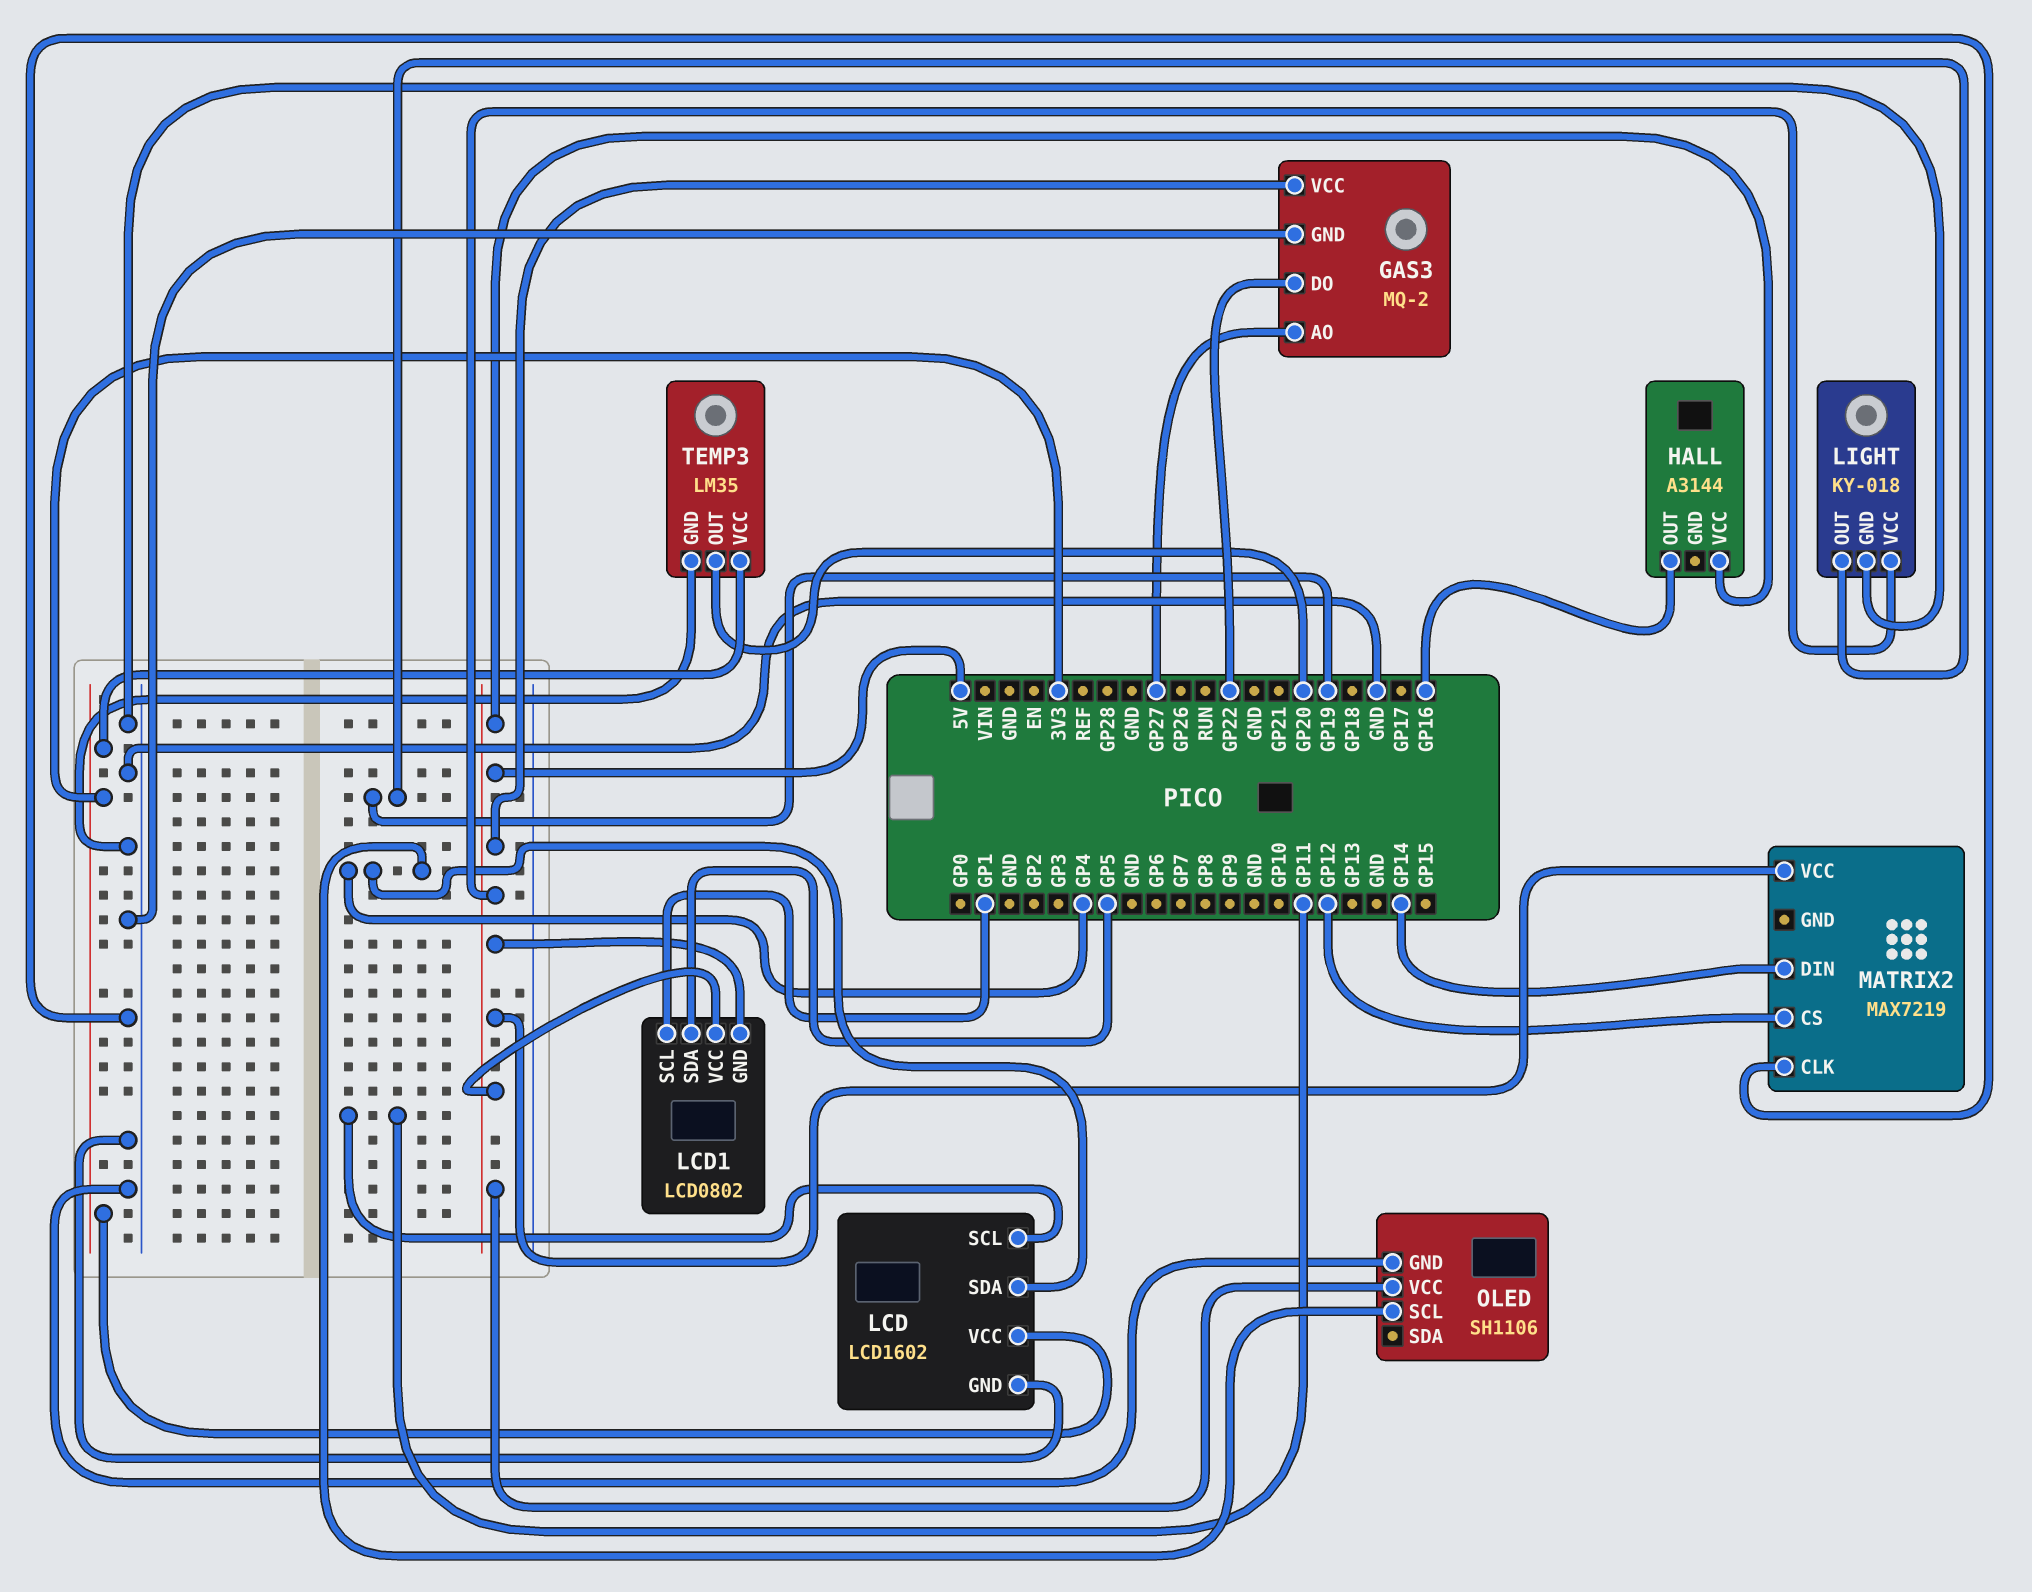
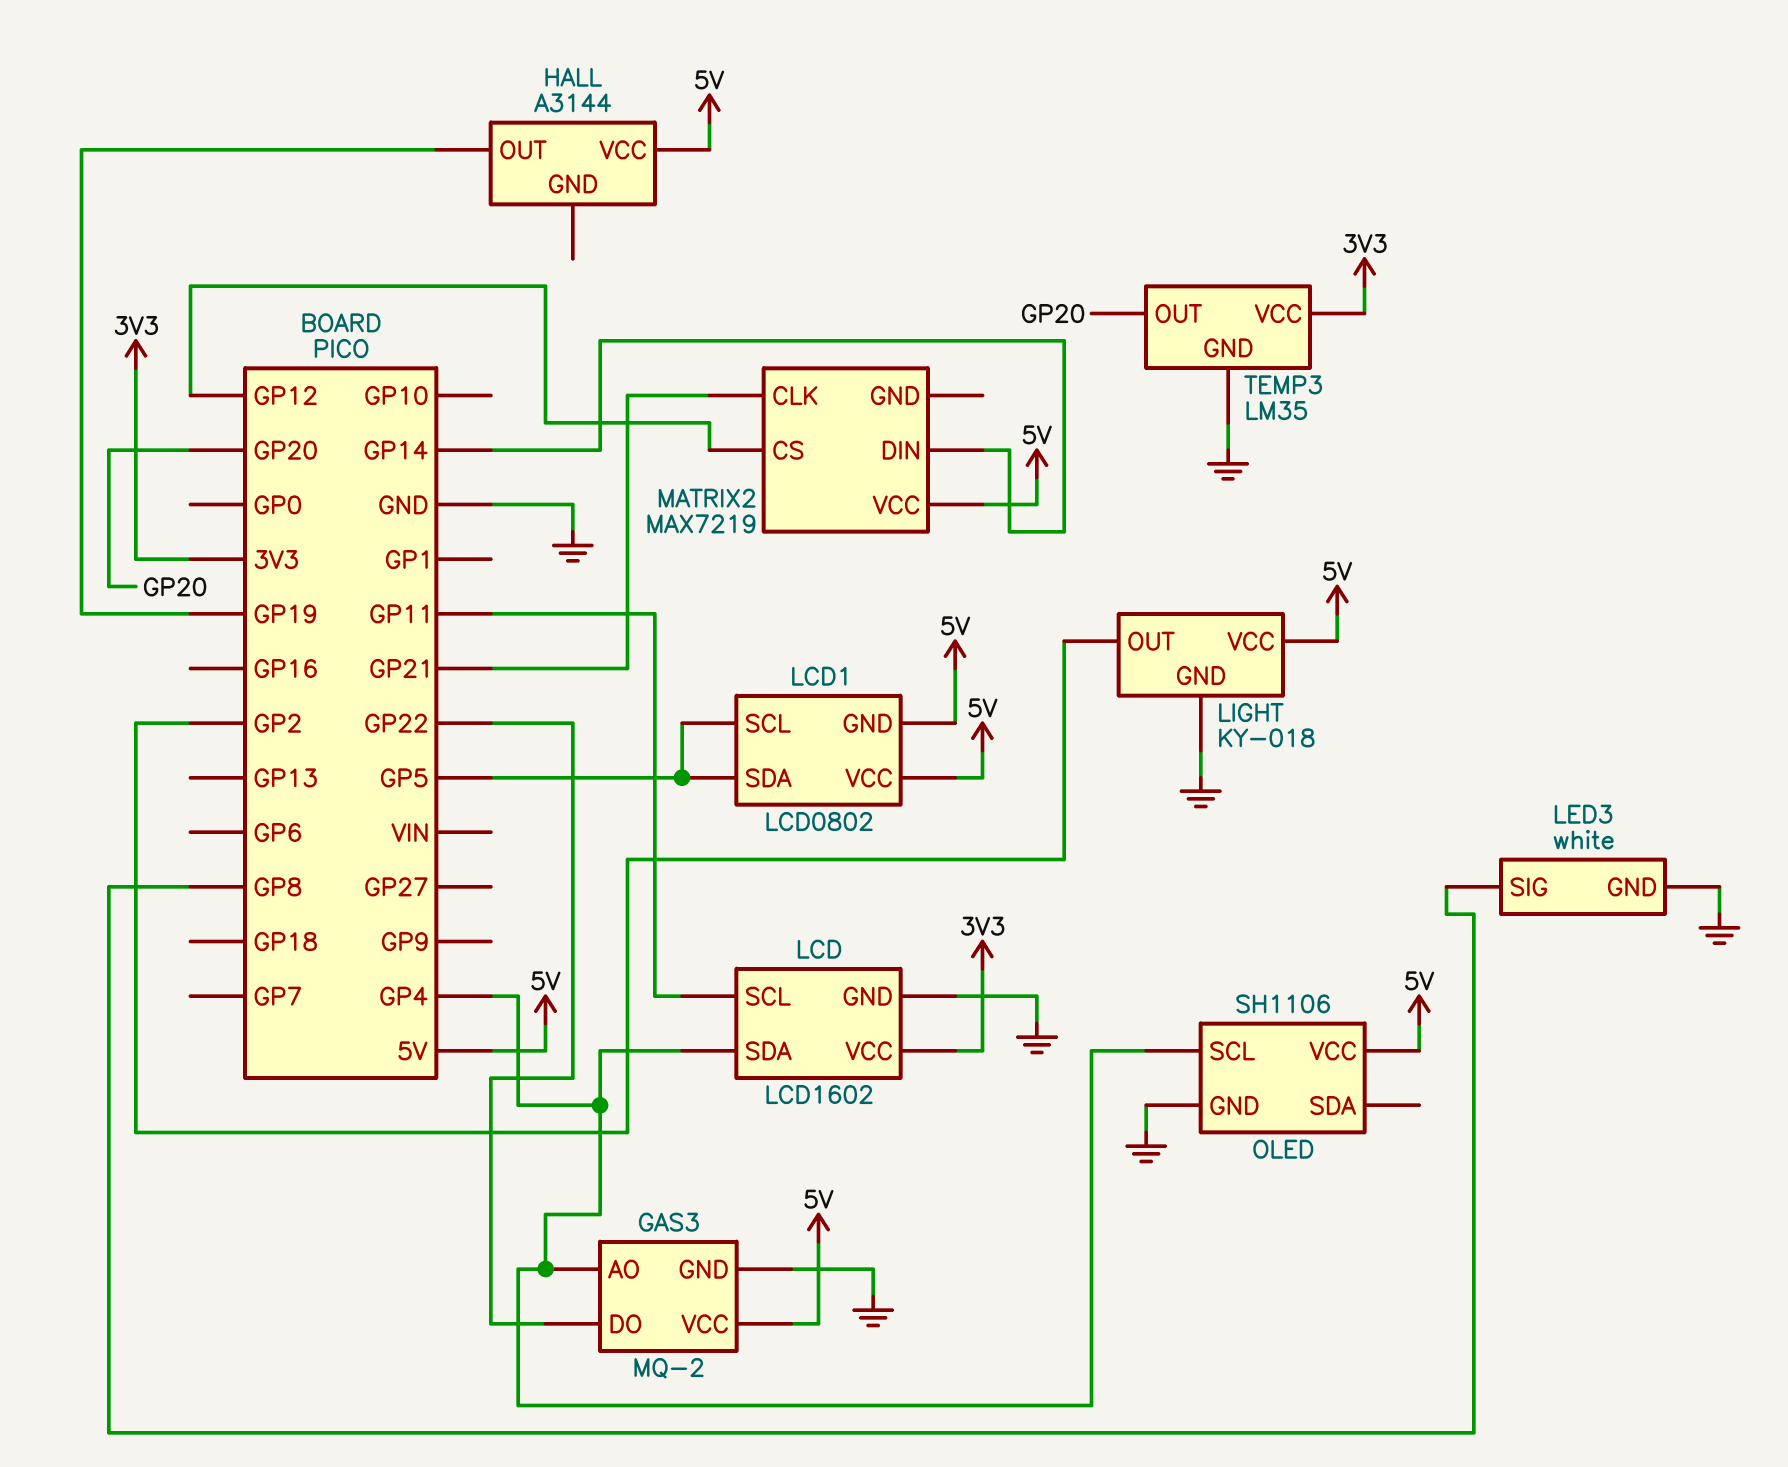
GAS3 pin AO: GP27 -> GP4
HALL pin OUT: GP16 -> GP19
LCD1 pin SCL: GP1 -> GP5
LED3: none -> white
LED3 pin GND: none -> GND
LED3 pin SIG: none -> GP8
LIGHT pin OUT: GP19 -> GP2
MATRIX2 pin CLK: GND -> GP21

